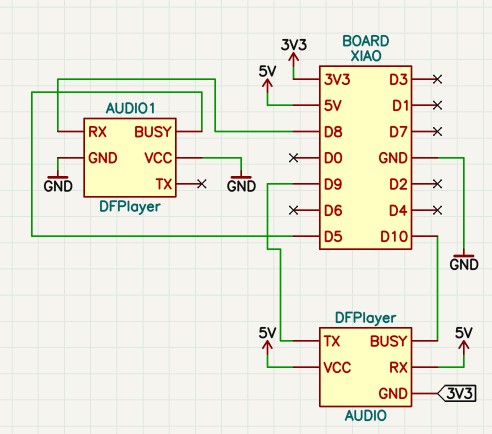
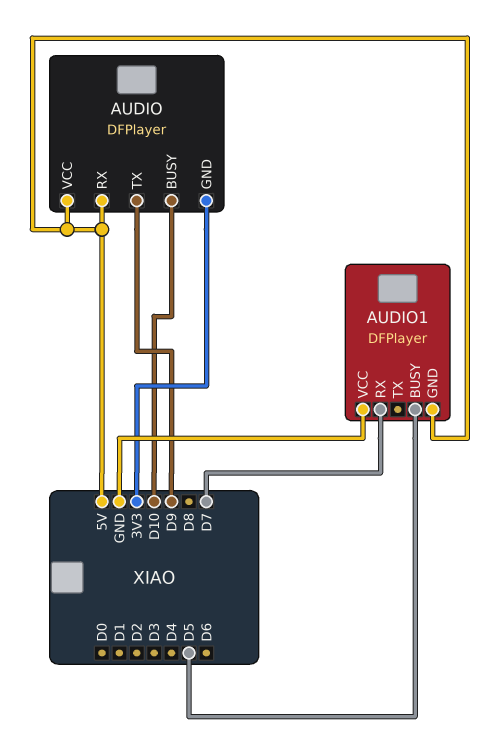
AUDIO1 pin GND: GND -> 5V
AUDIO1 pin RX: D8 -> D7

